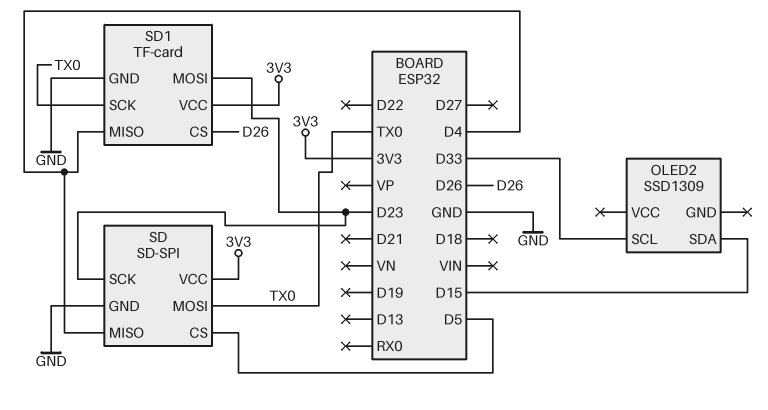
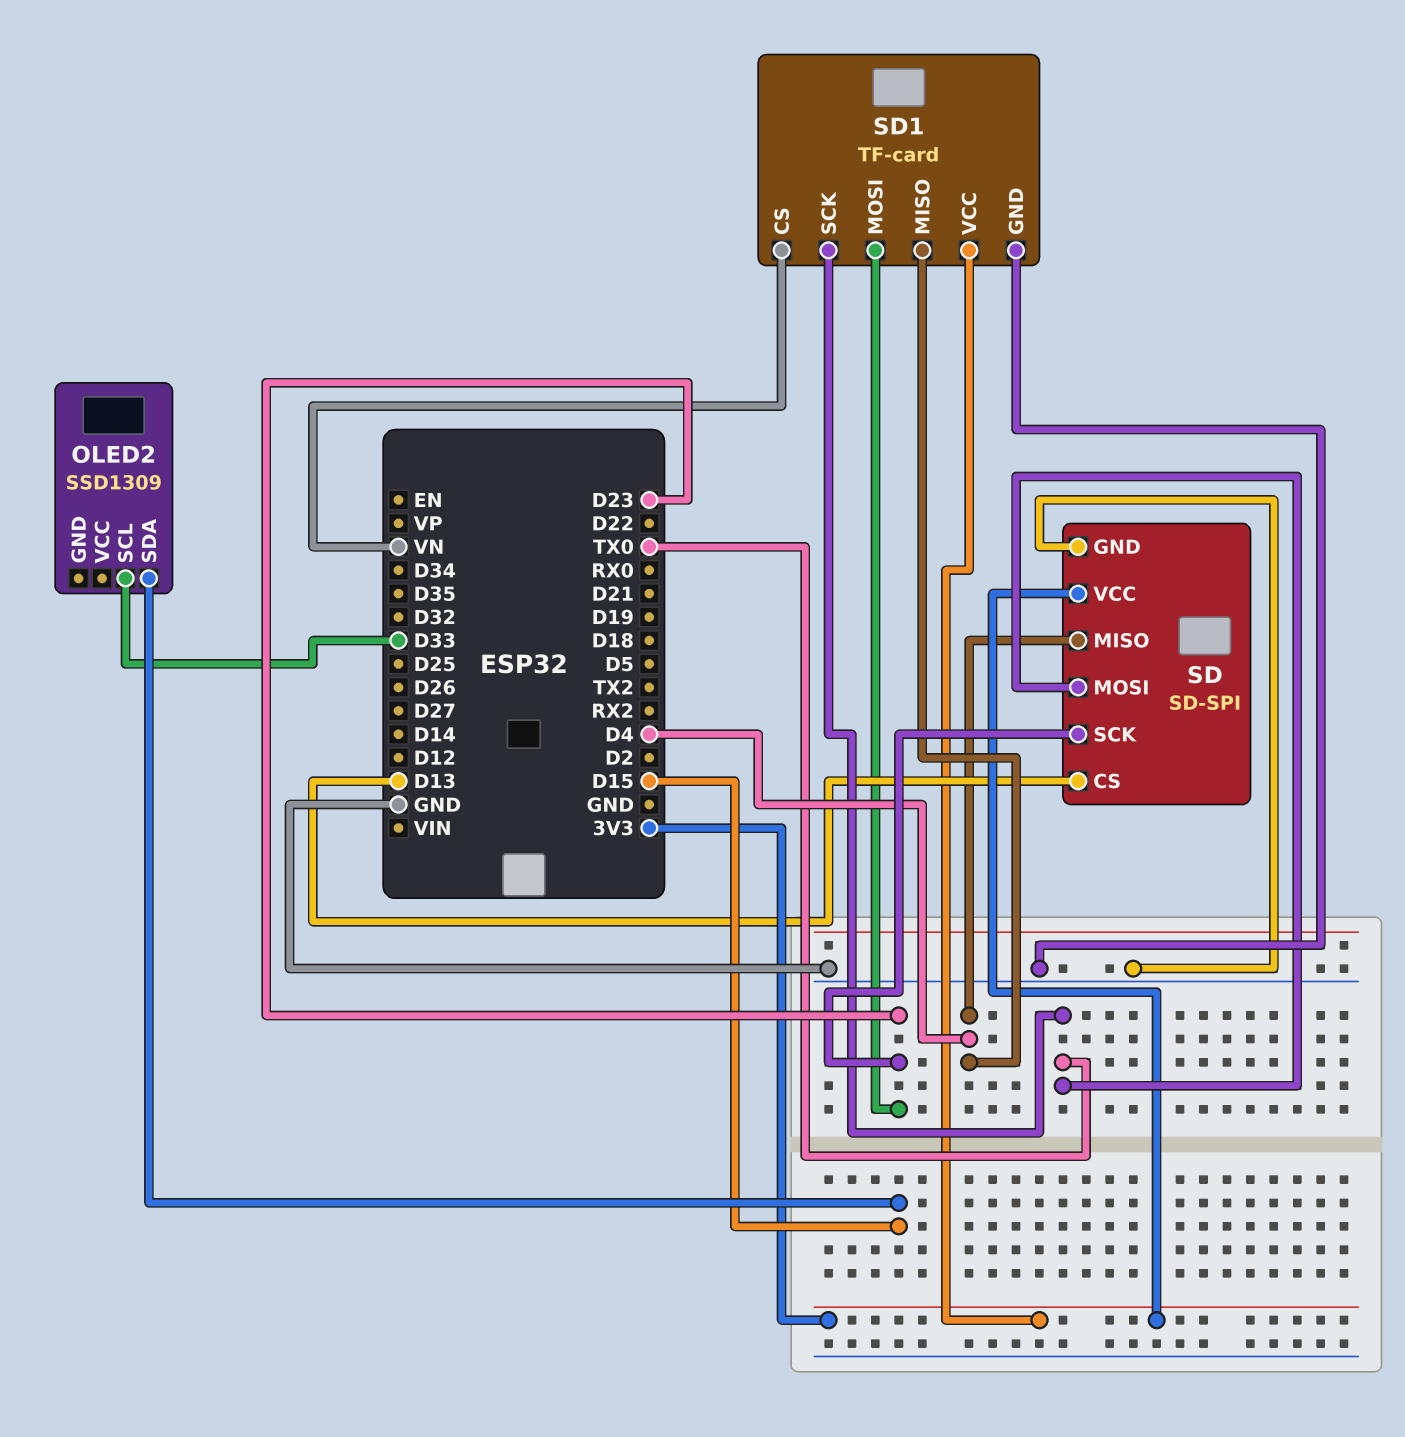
SD pin CS: D5 -> D13
SD1 pin CS: D26 -> VN

